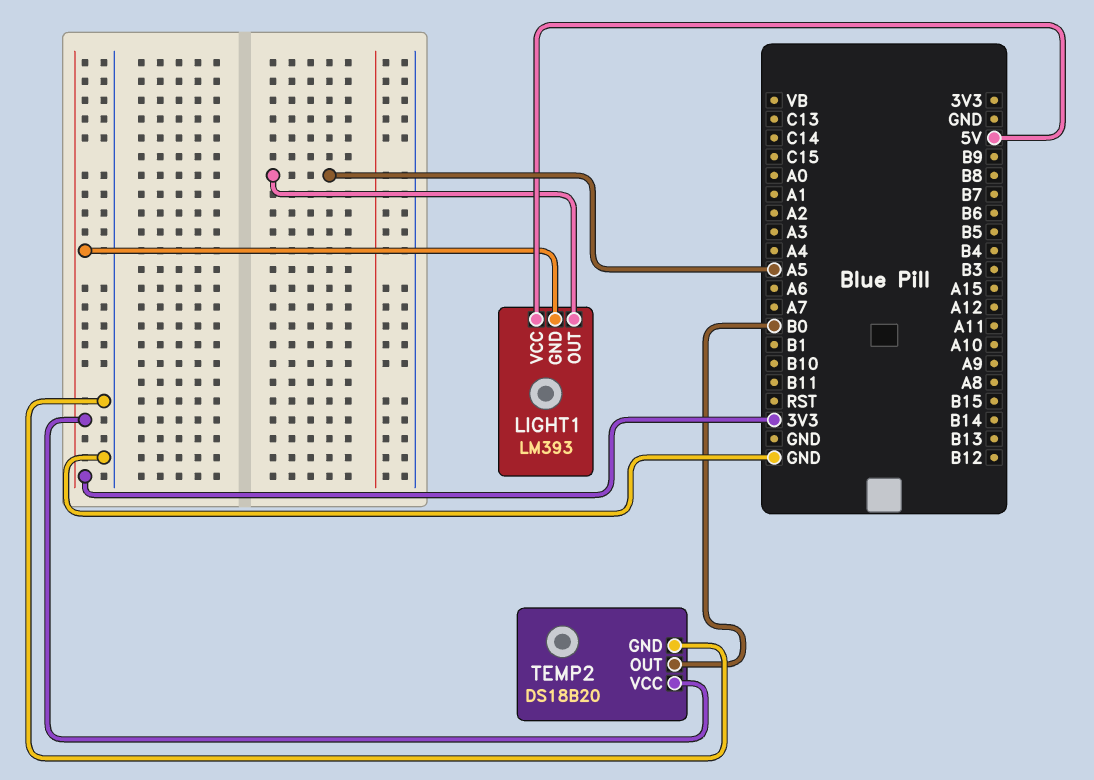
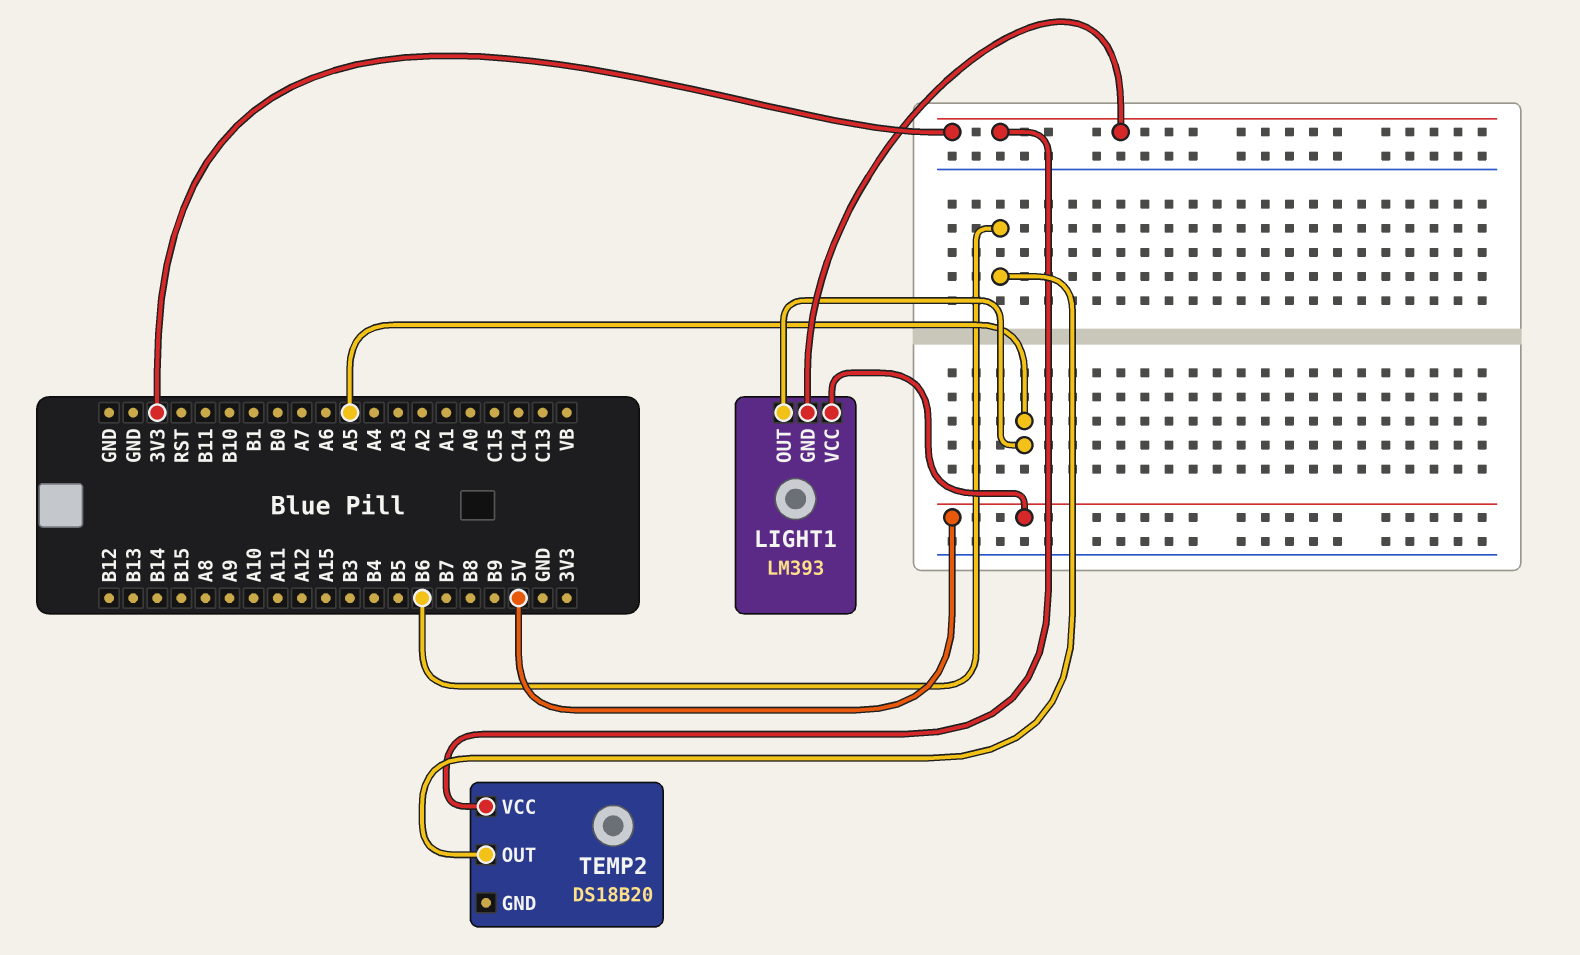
TEMP2 pin GND: GND -> none
TEMP2 pin OUT: B0 -> B6

